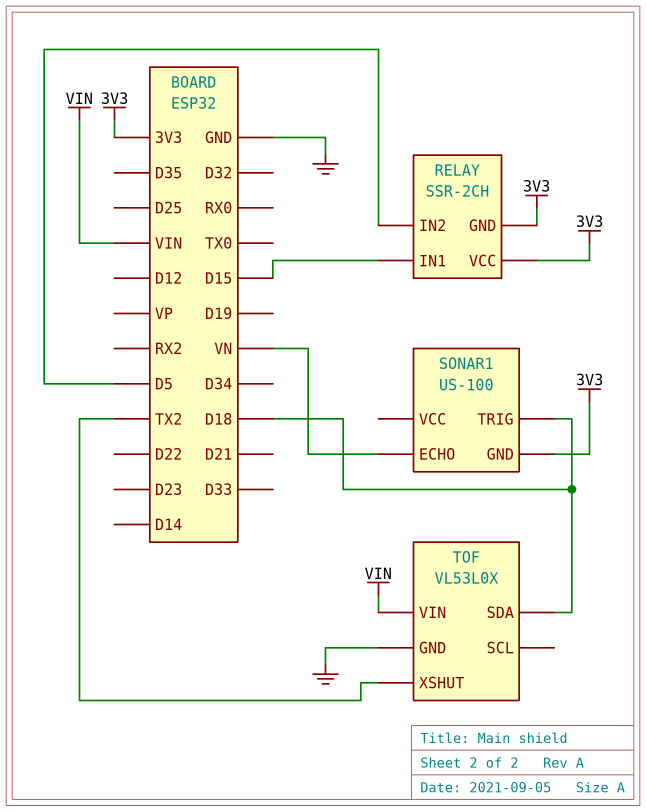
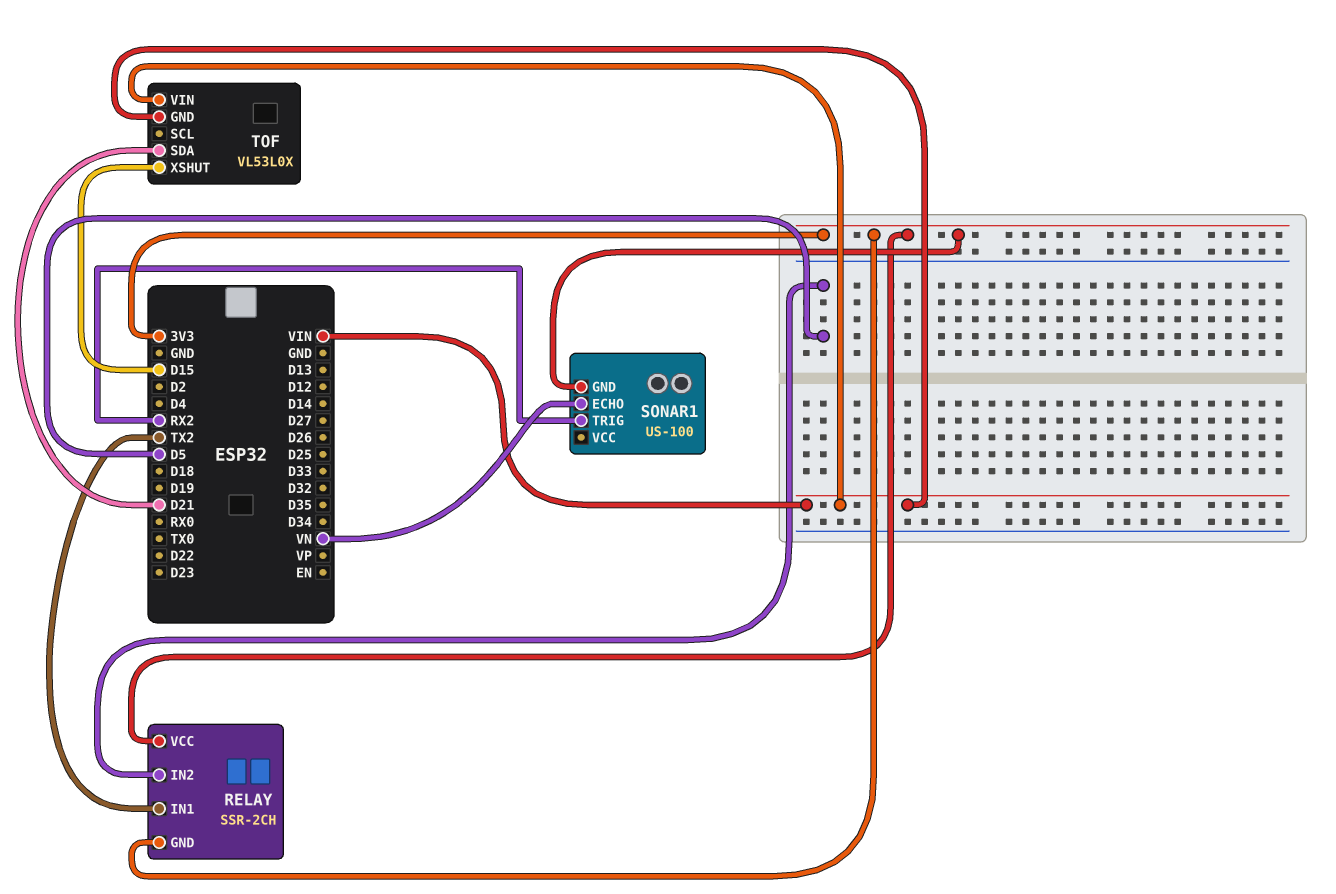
RELAY pin IN1: D15 -> TX2
SONAR1 pin TRIG: D18 -> RX2
TOF pin GND: GND -> VIN
TOF pin SDA: D18 -> D21
TOF pin XSHUT: TX2 -> D15

